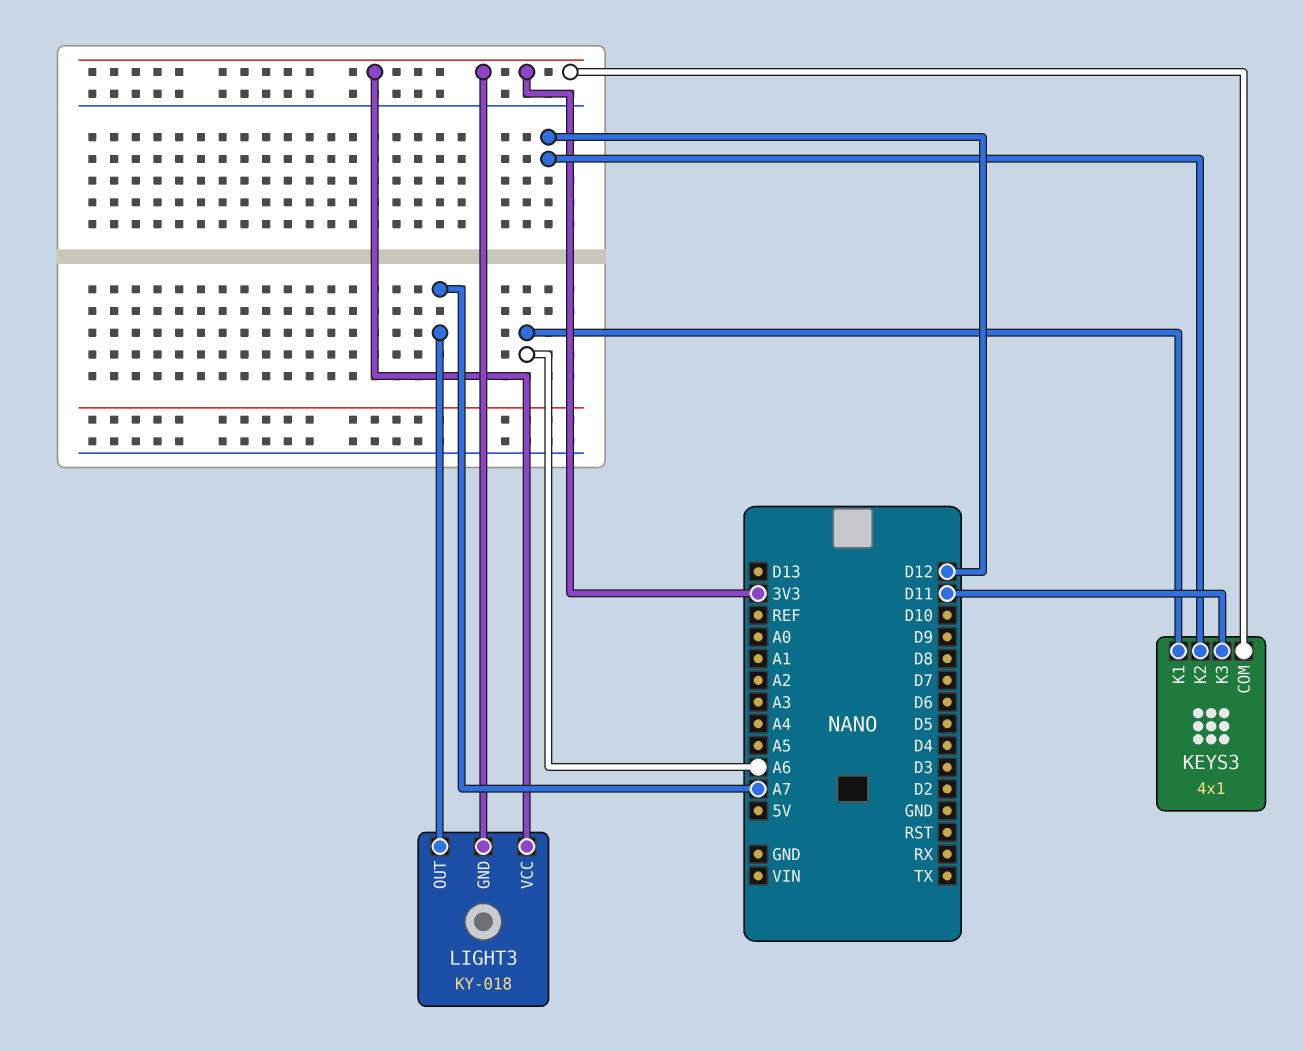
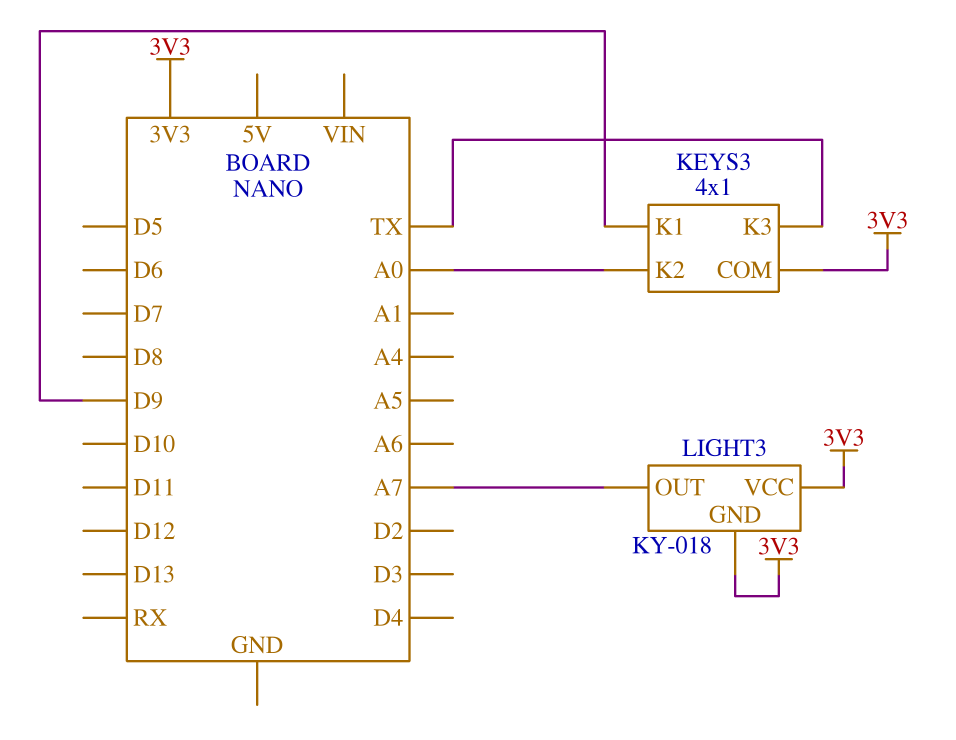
KEYS3 pin K1: A6 -> D9
KEYS3 pin K2: D12 -> A0
KEYS3 pin K3: D11 -> TX

